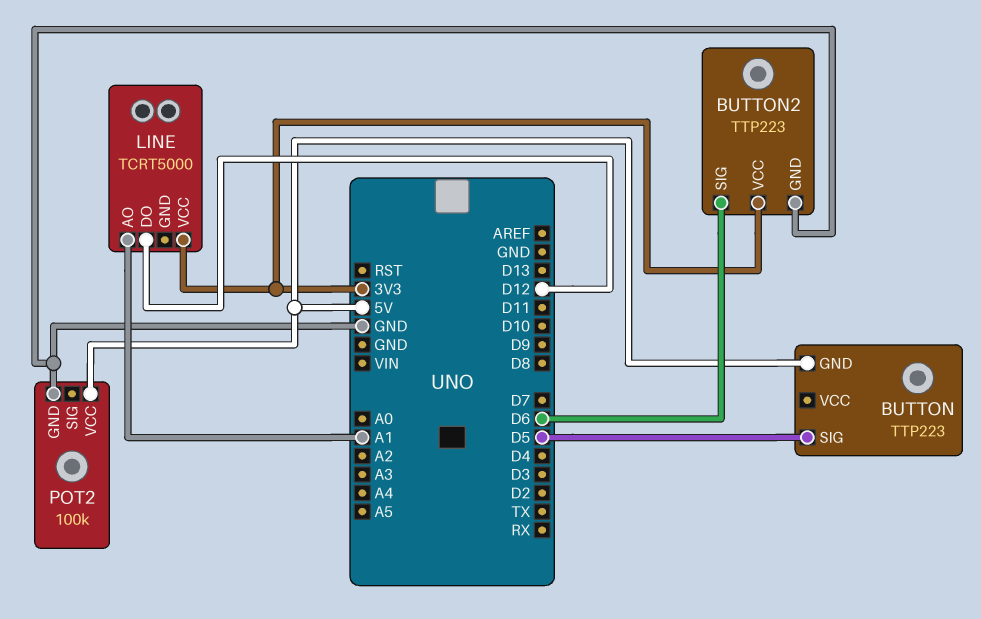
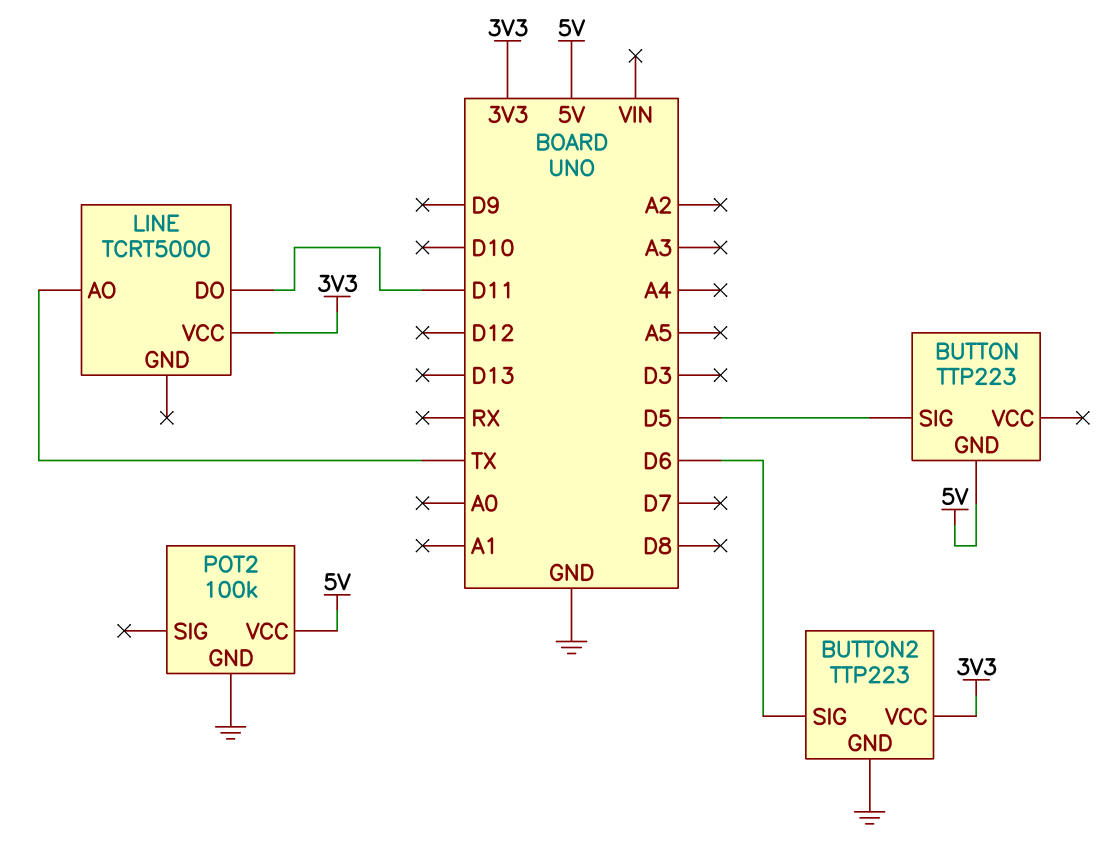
LINE pin AO: A1 -> TX
LINE pin DO: D12 -> D11

